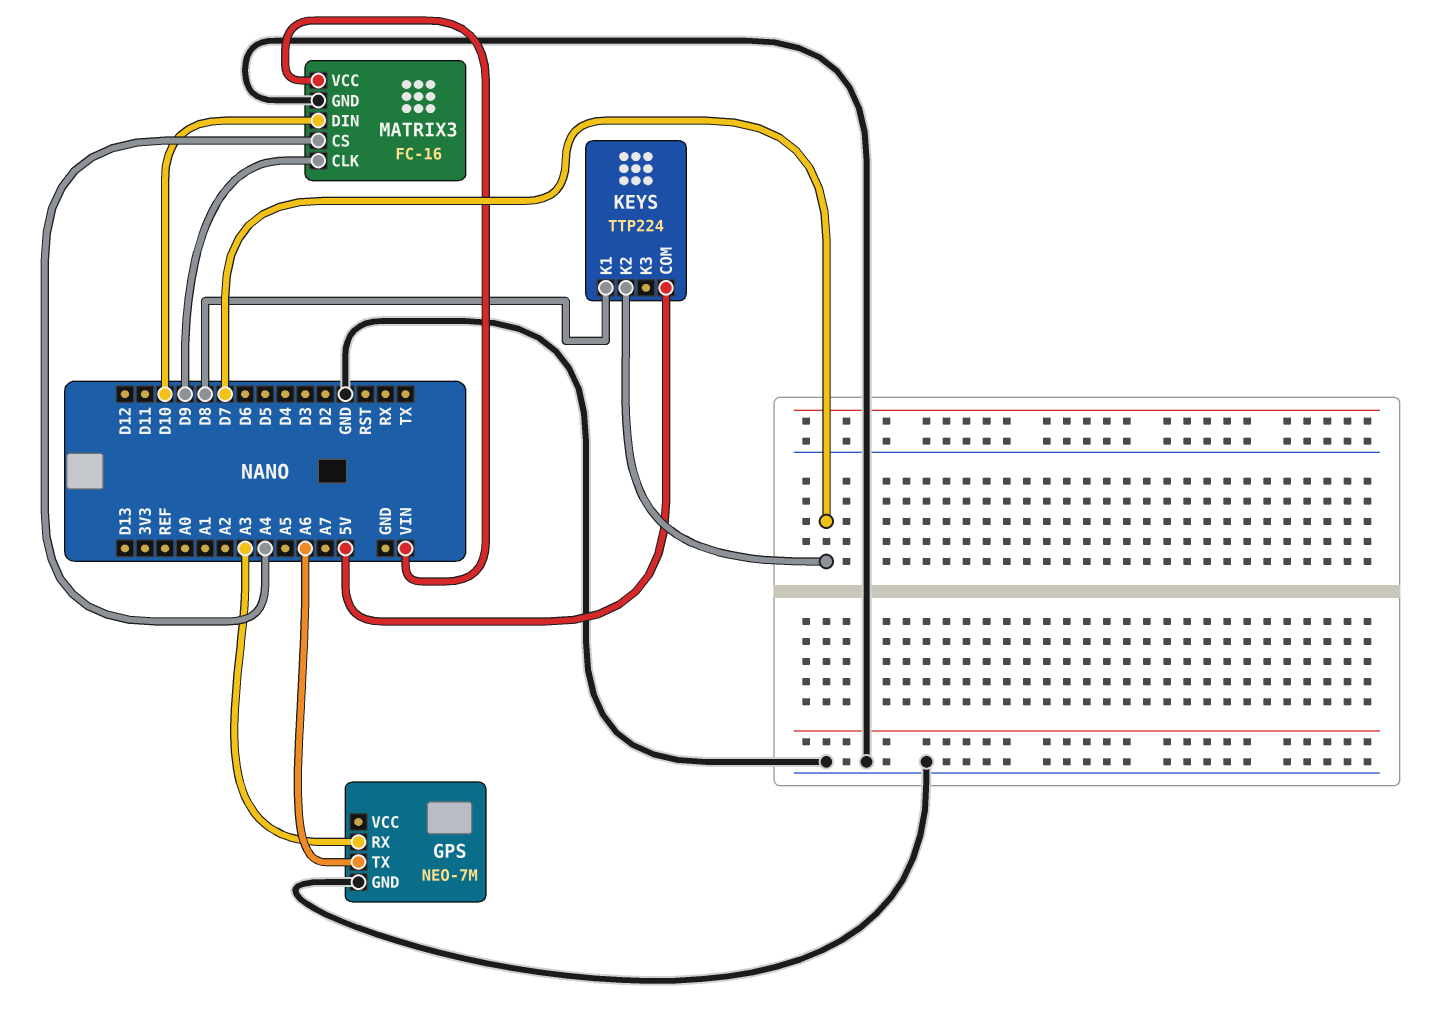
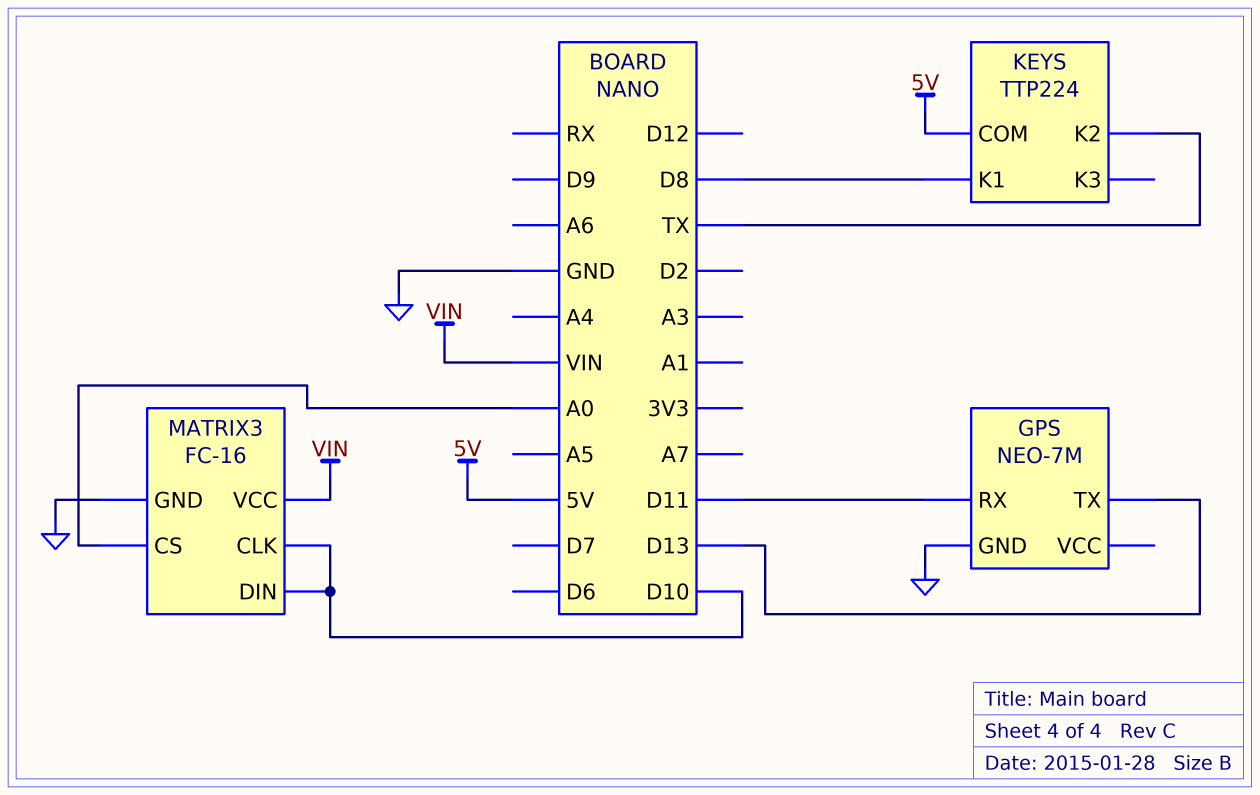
GPS pin RX: A3 -> D11
GPS pin TX: A6 -> D13
KEYS pin K2: D7 -> TX
MATRIX3 pin CLK: D9 -> D10
MATRIX3 pin CS: A4 -> A0

